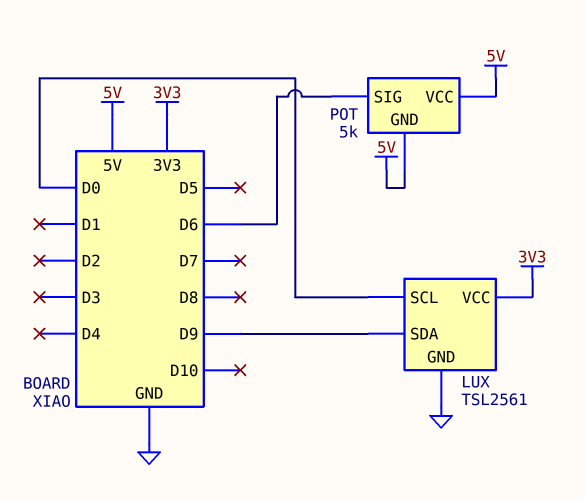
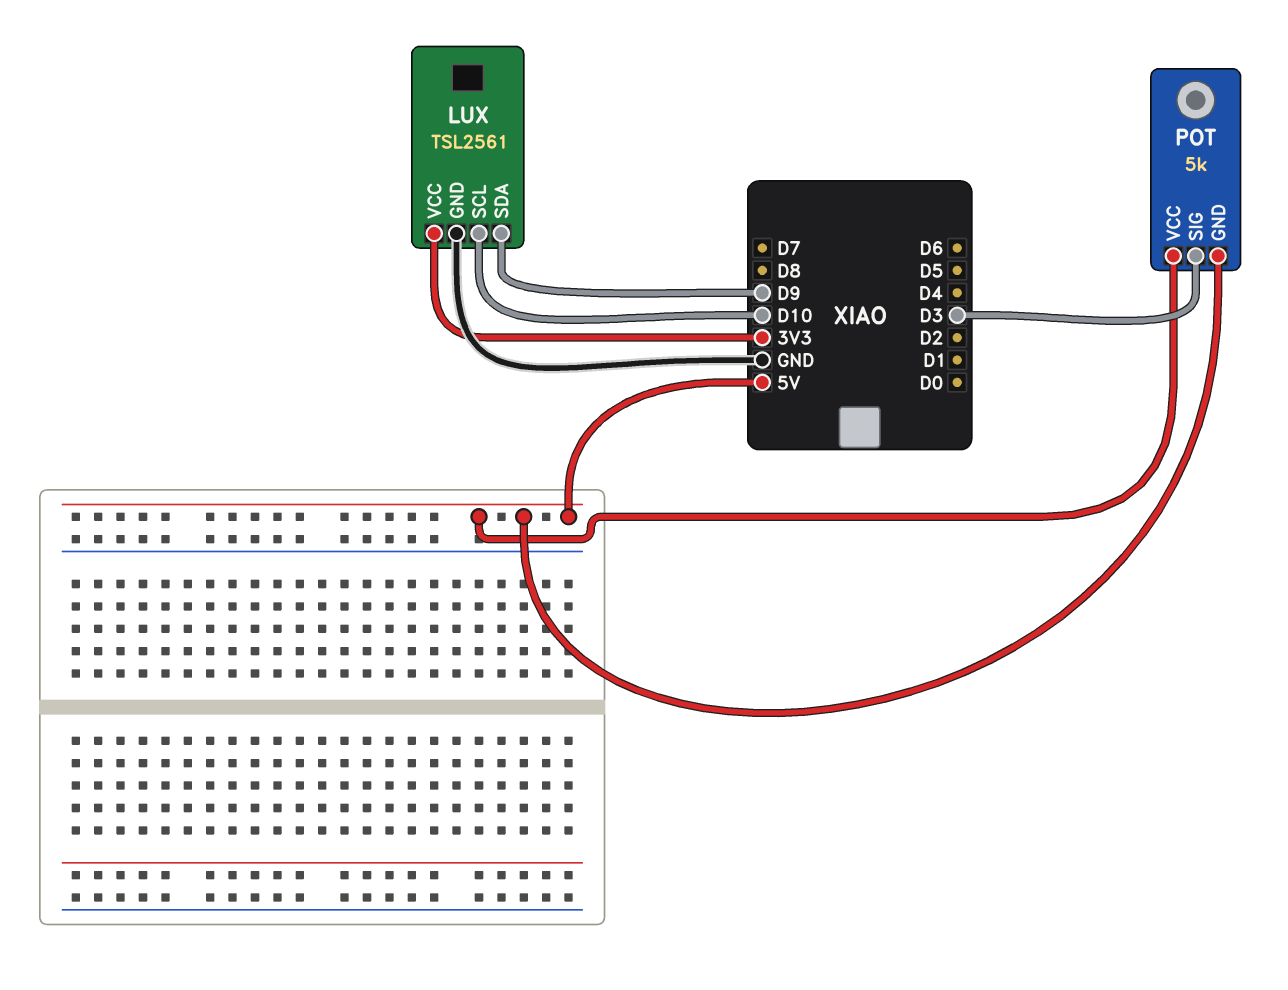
LUX pin SCL: D0 -> D10
POT pin SIG: D6 -> D3

